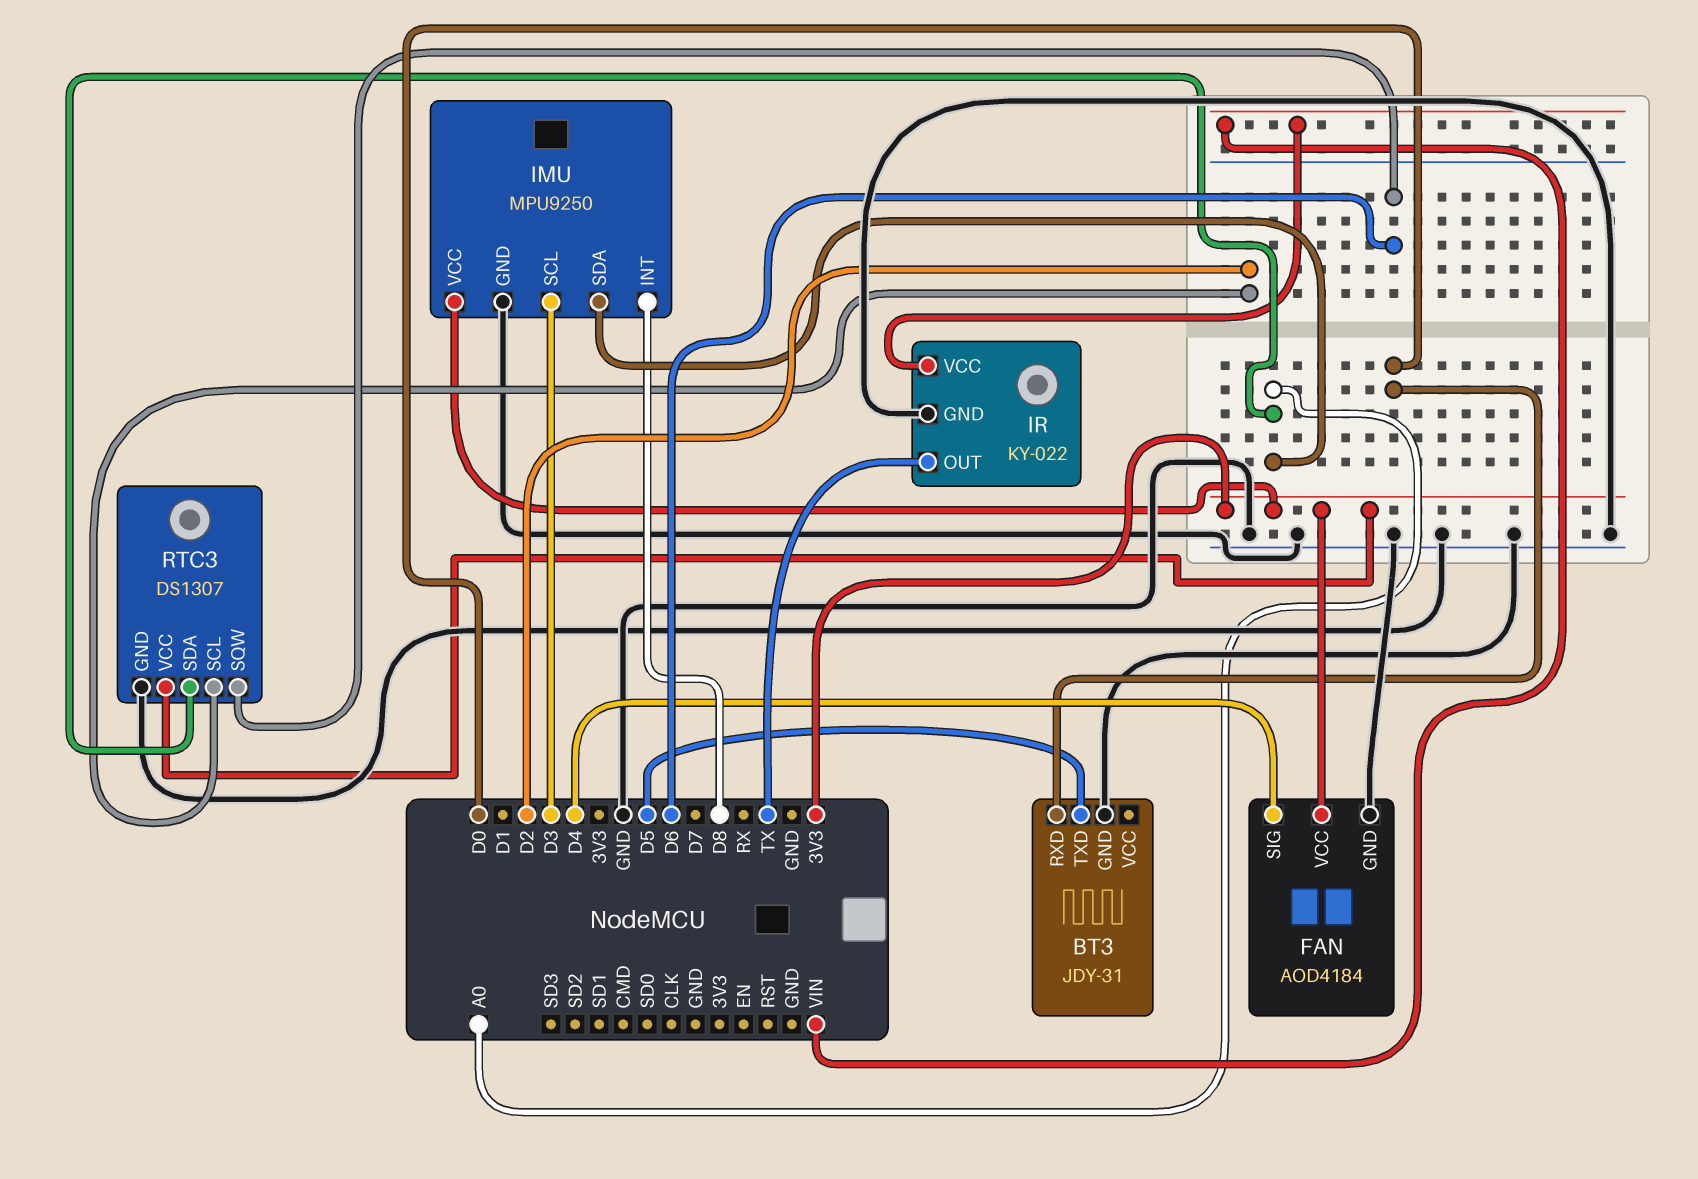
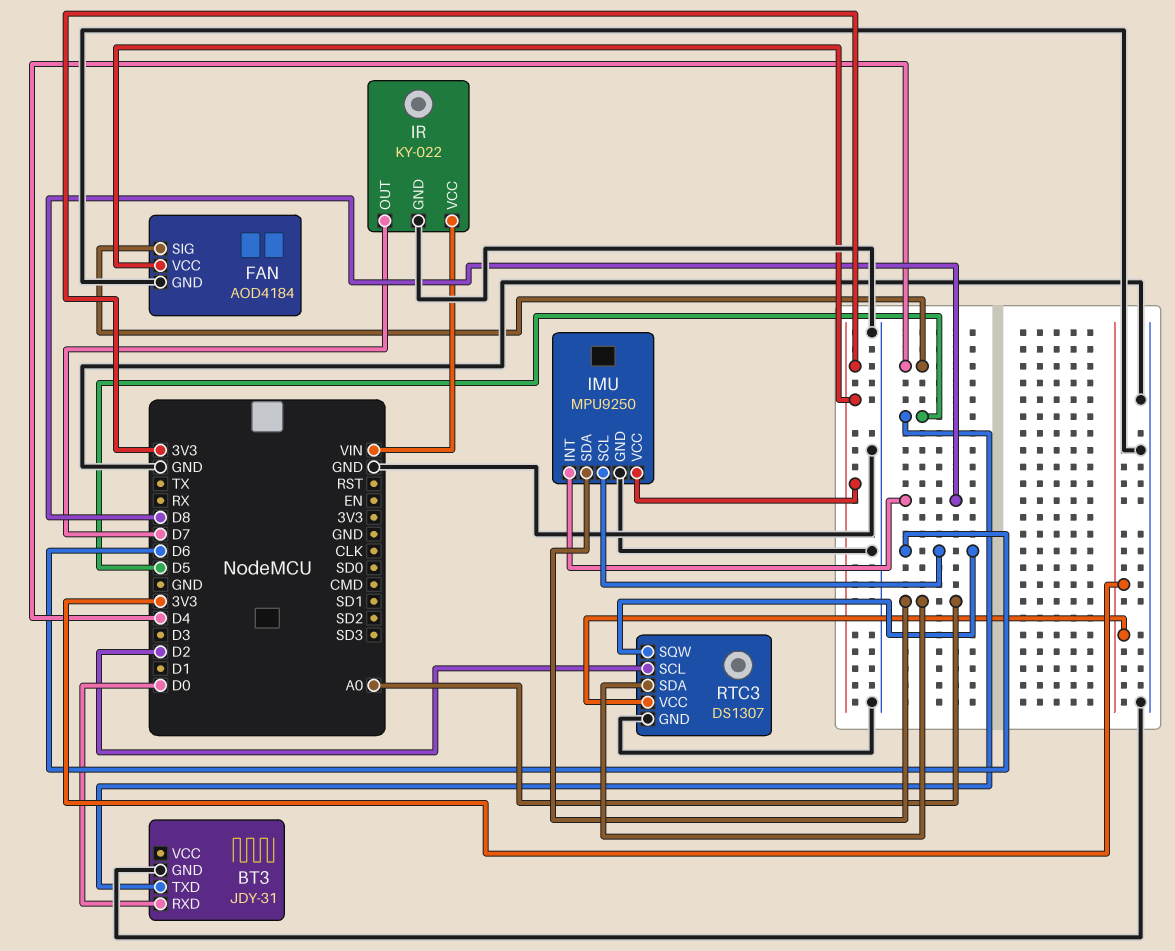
IMU pin SCL: D3 -> D6
IR pin OUT: TX -> D7

